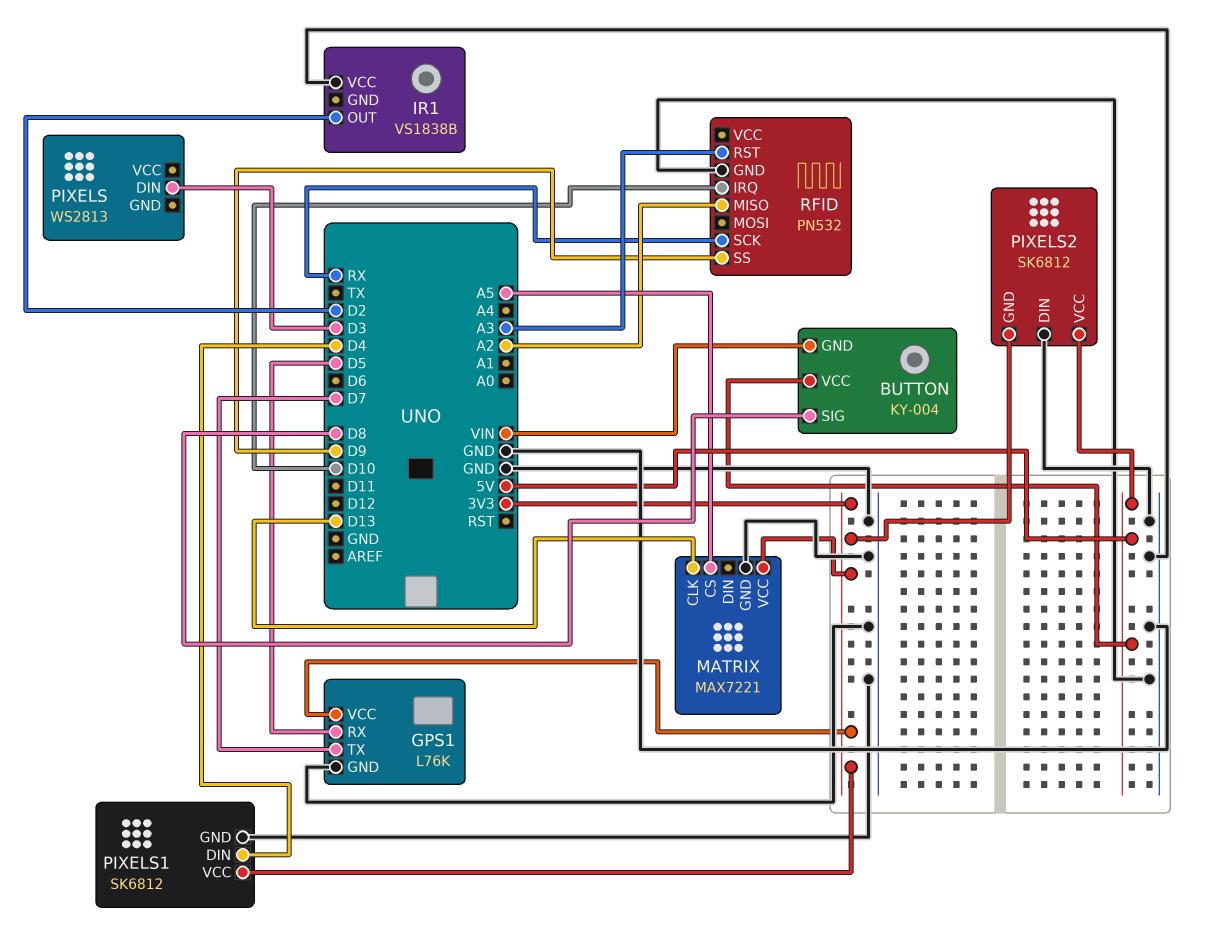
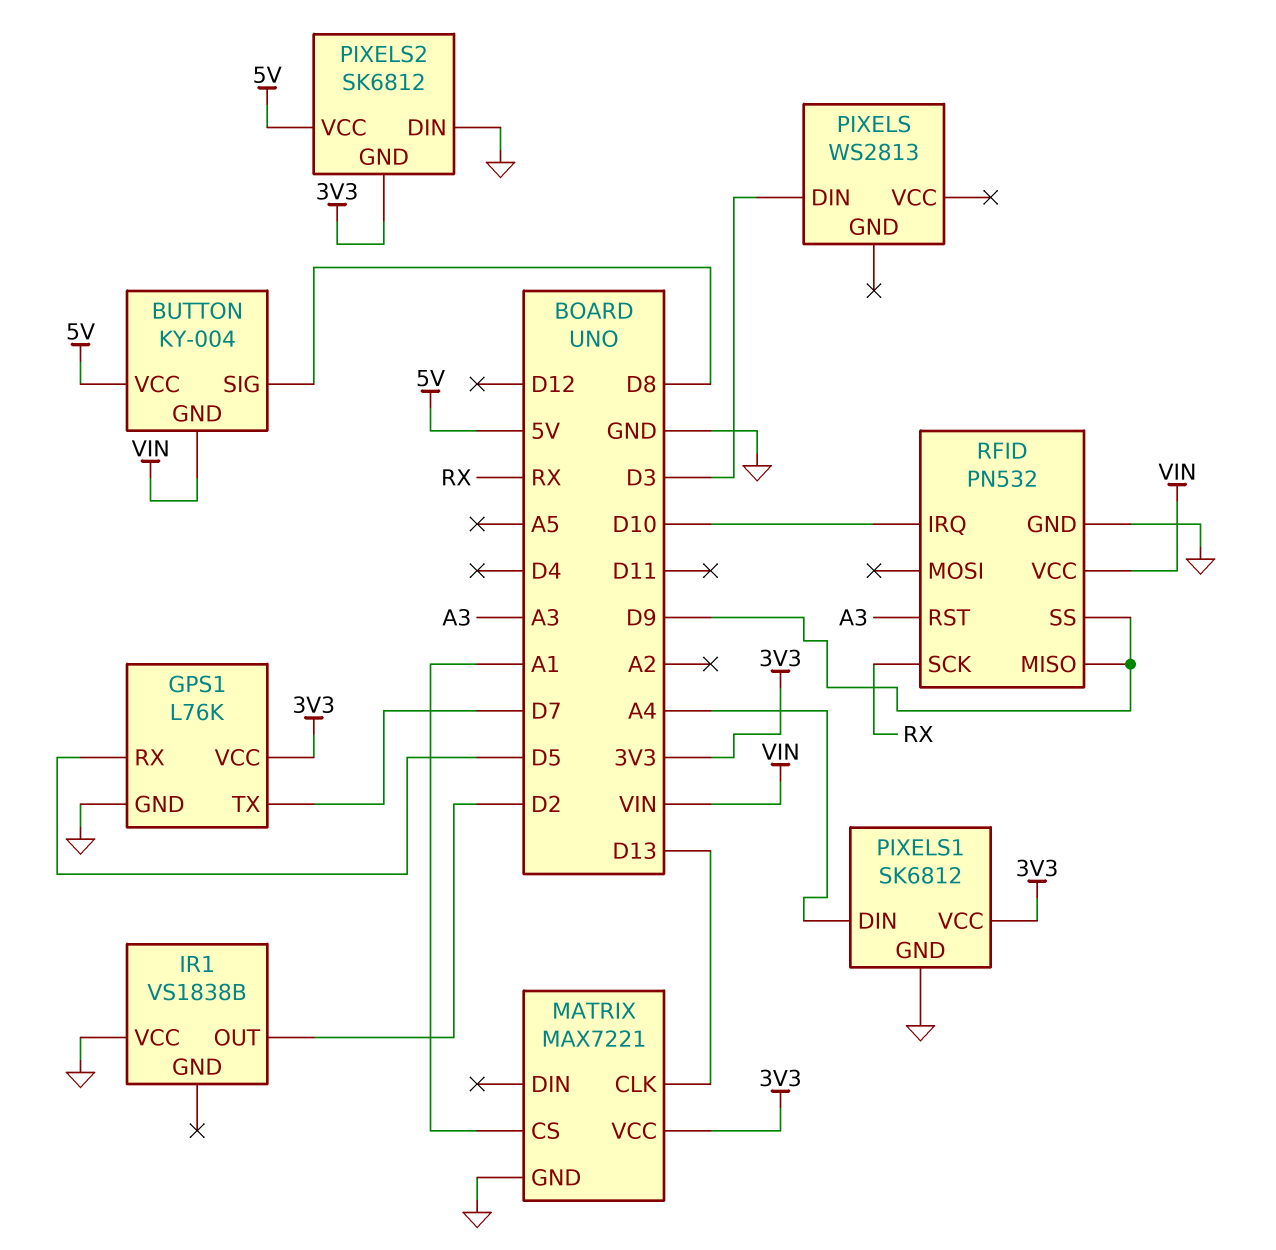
MATRIX pin CS: A5 -> A1
PIXELS1 pin DIN: D4 -> A4
RFID pin MISO: A2 -> D9
RFID pin VCC: none -> VIN

